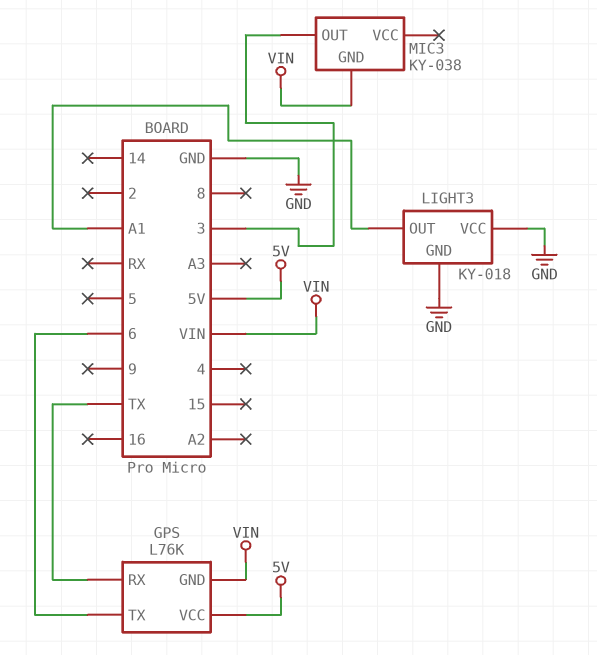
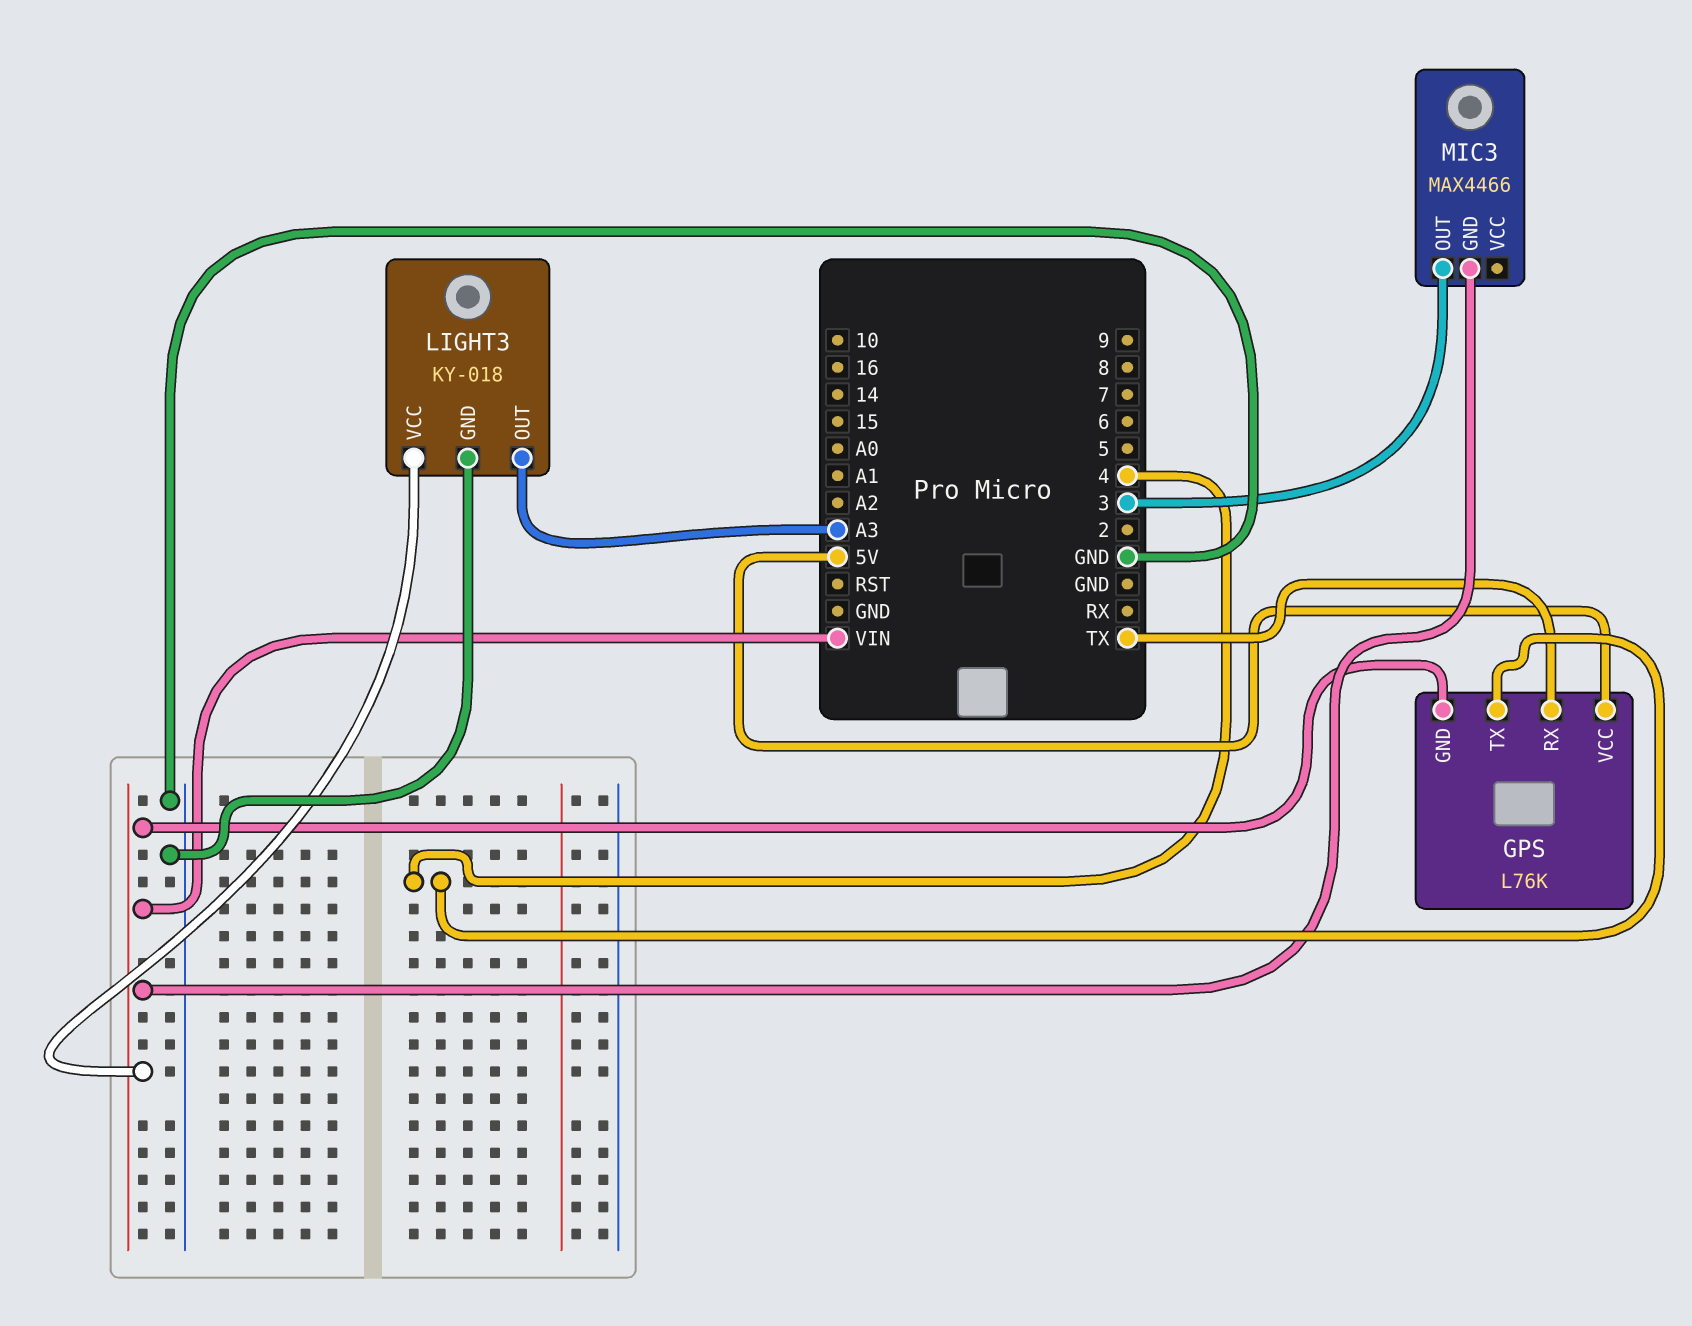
GPS pin TX: 6 -> 4
LIGHT3 pin OUT: A1 -> A3
LIGHT3 pin VCC: GND -> VIN
MIC3: KY-038 -> MAX4466

